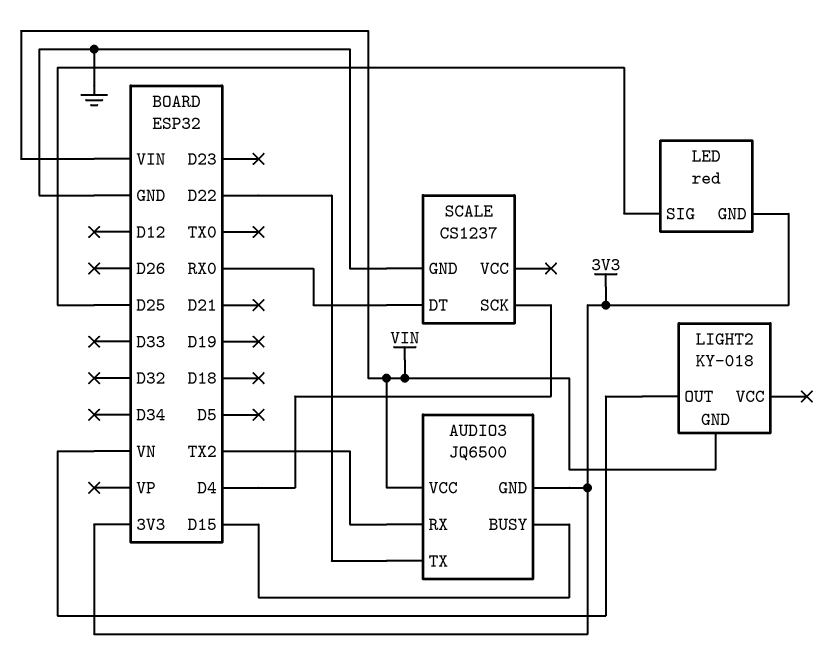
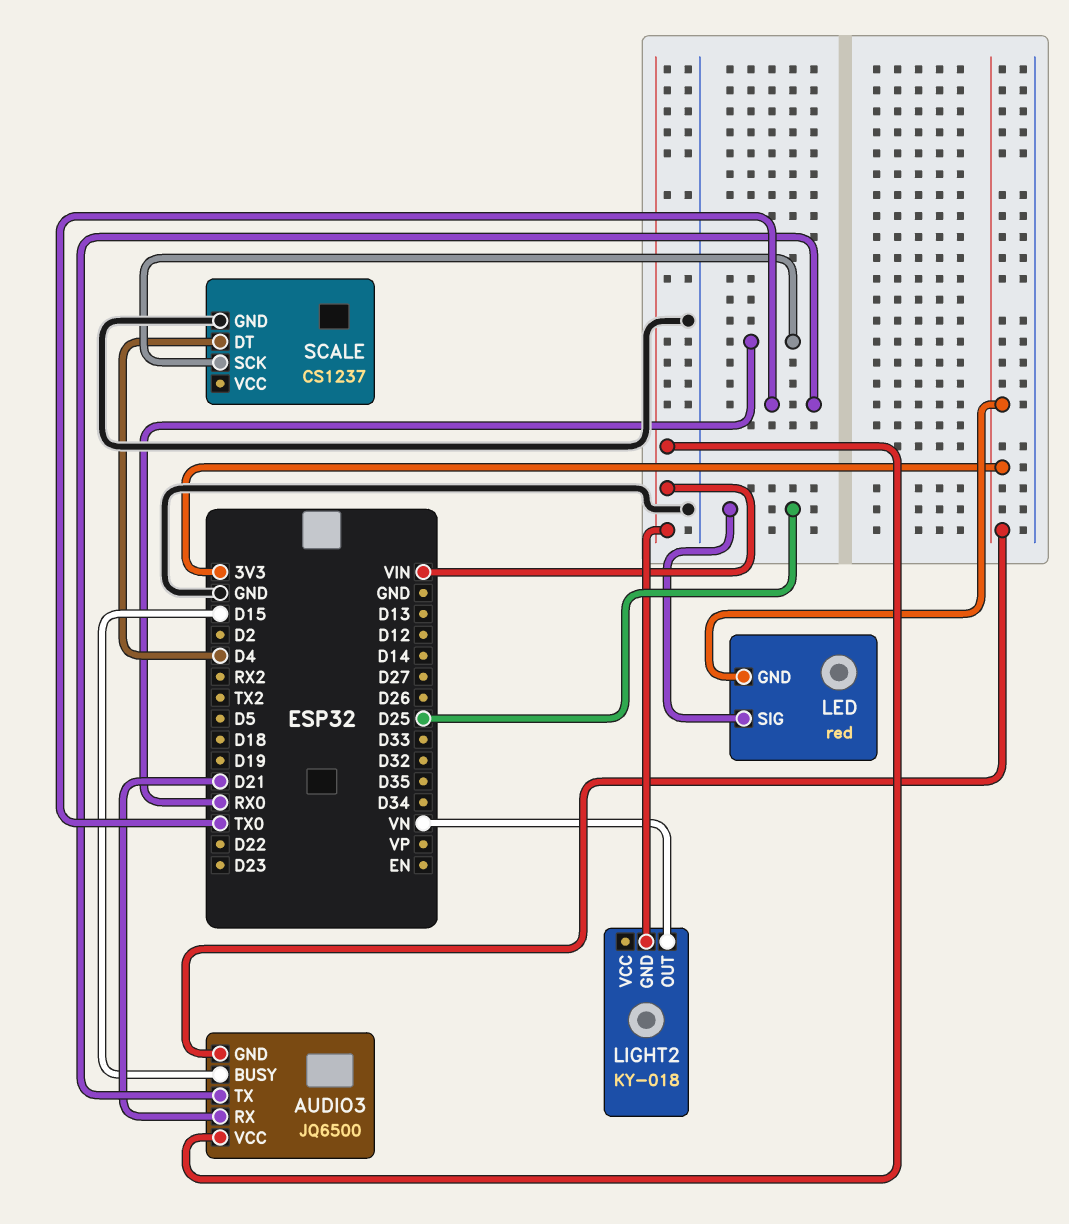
AUDIO3 pin RX: TX2 -> D21
AUDIO3 pin TX: D22 -> TX0
SCALE pin DT: RX0 -> D4
SCALE pin SCK: D4 -> RX0

